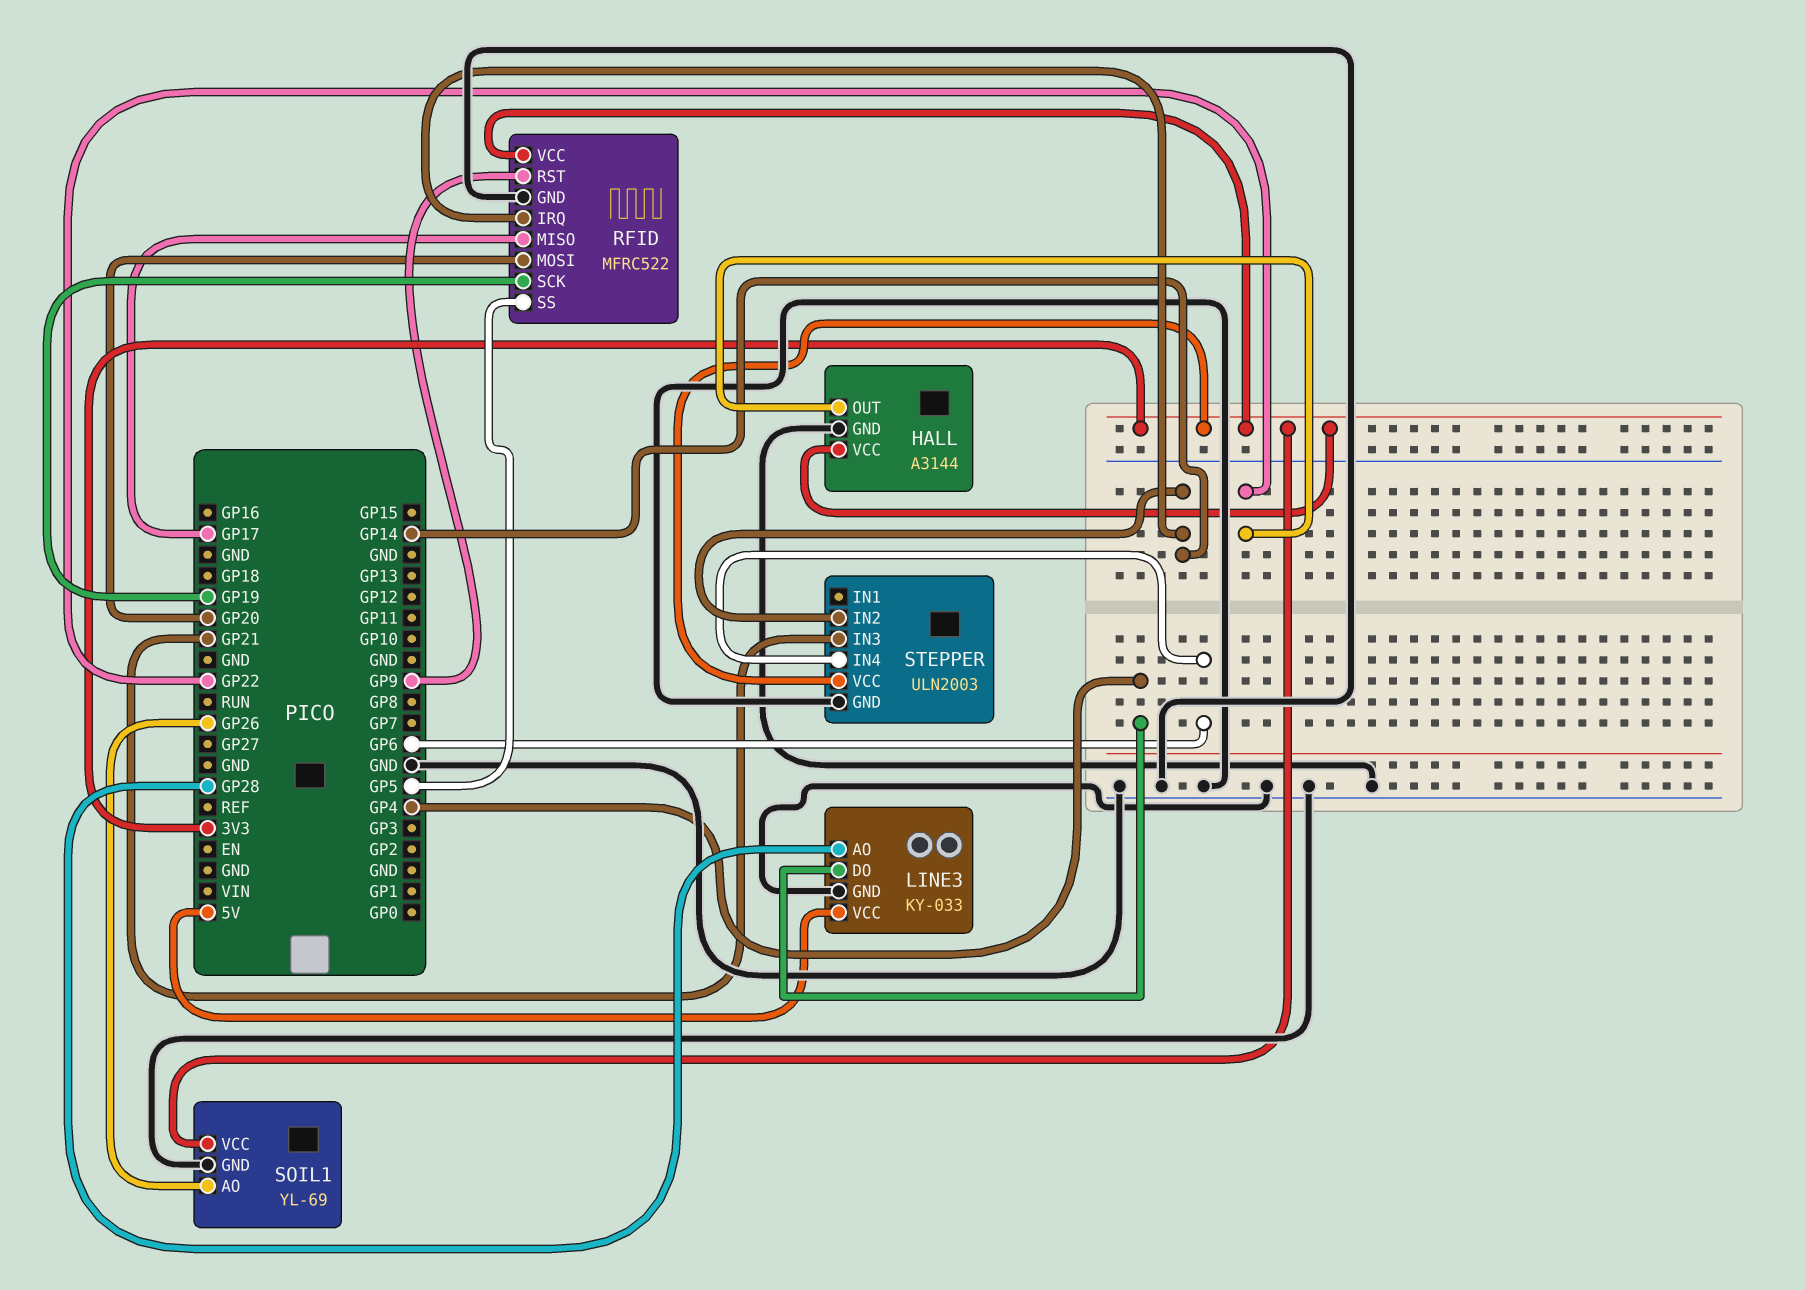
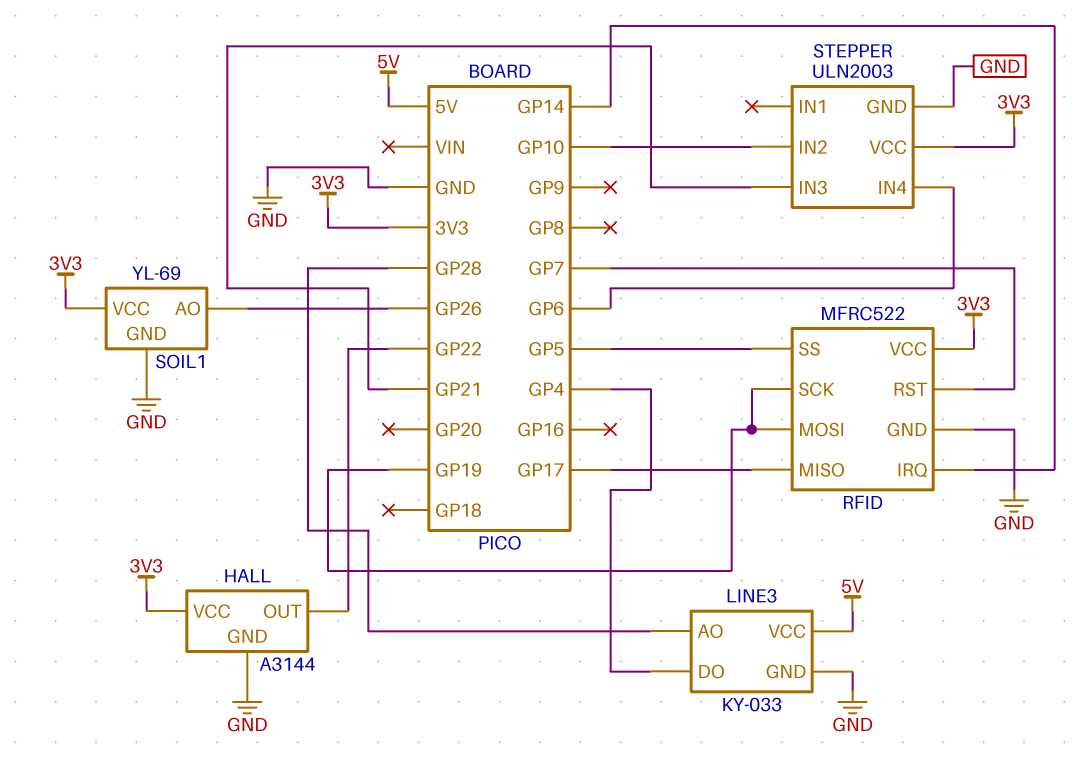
RFID pin MOSI: GP20 -> GP19
RFID pin RST: GP9 -> GP7
STEPPER pin IN2: GP14 -> GP10

